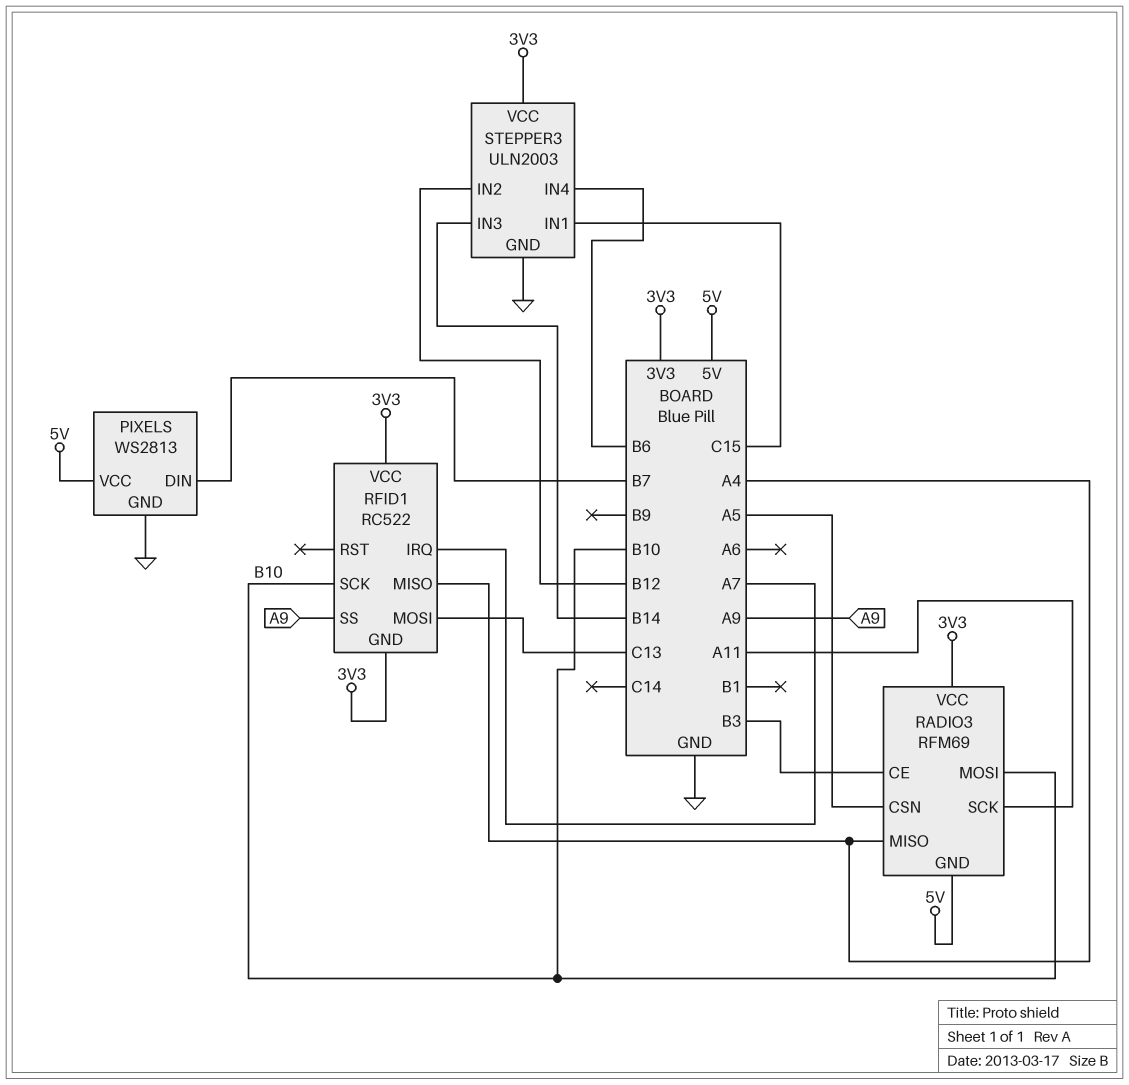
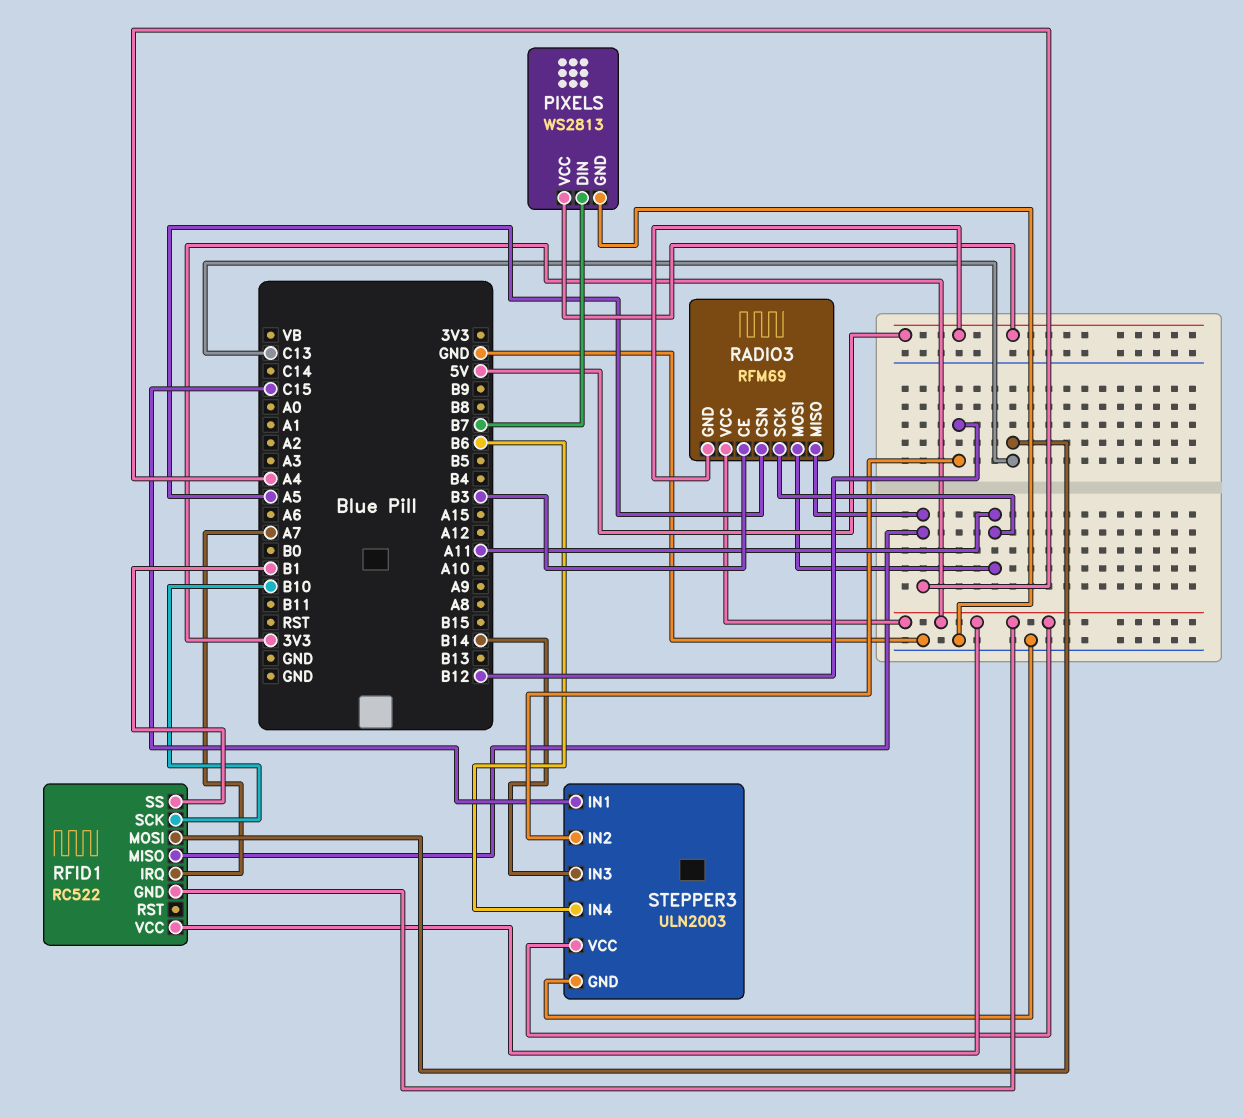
RADIO3 pin MOSI: B10 -> A11
RFID1 pin SS: A9 -> B1

